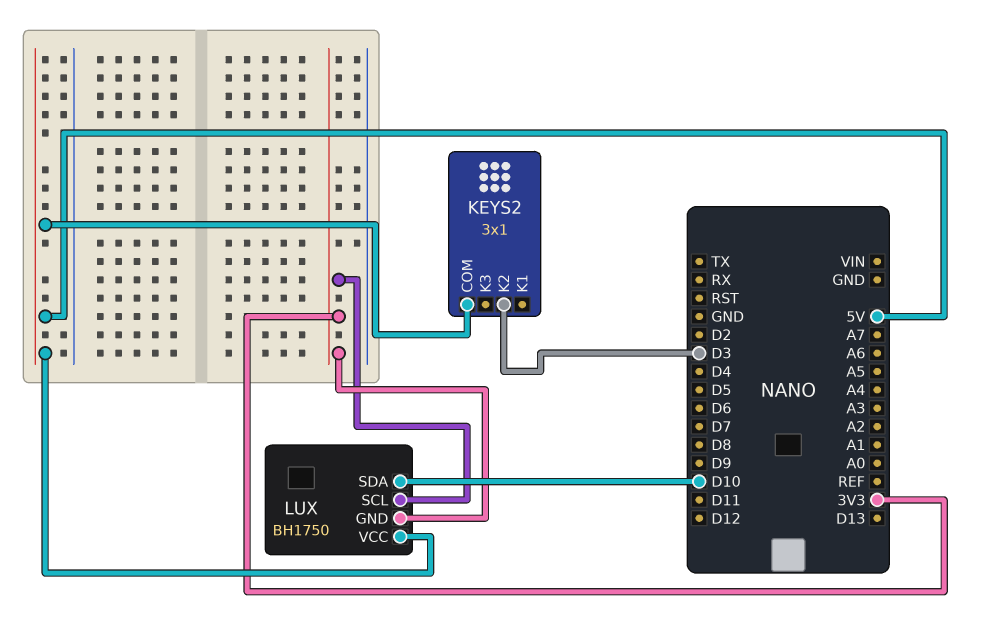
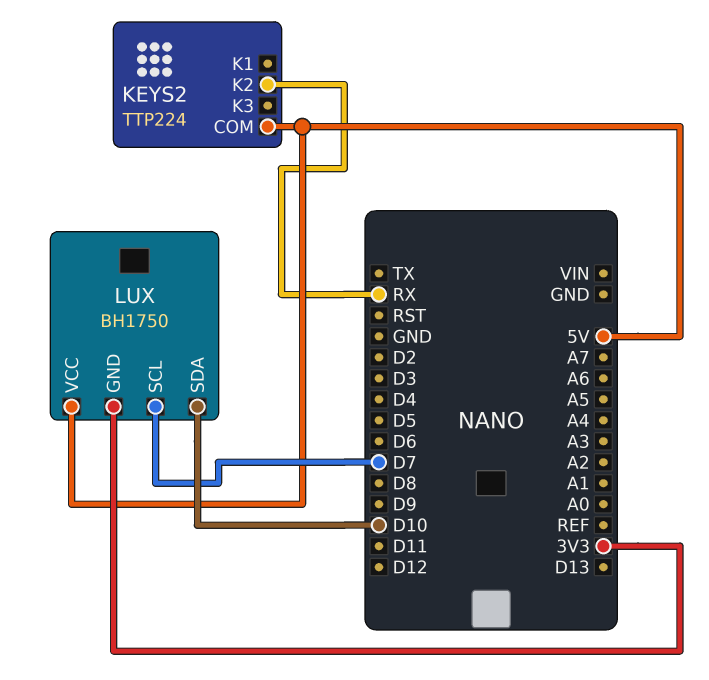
KEYS2: 3x1 -> TTP224
KEYS2 pin K2: D3 -> RX
LUX pin SCL: 3V3 -> D7

